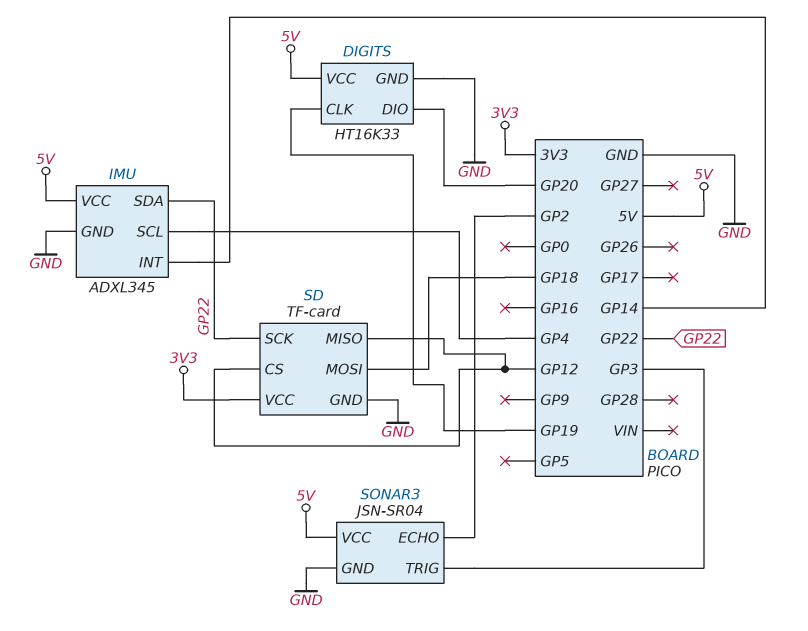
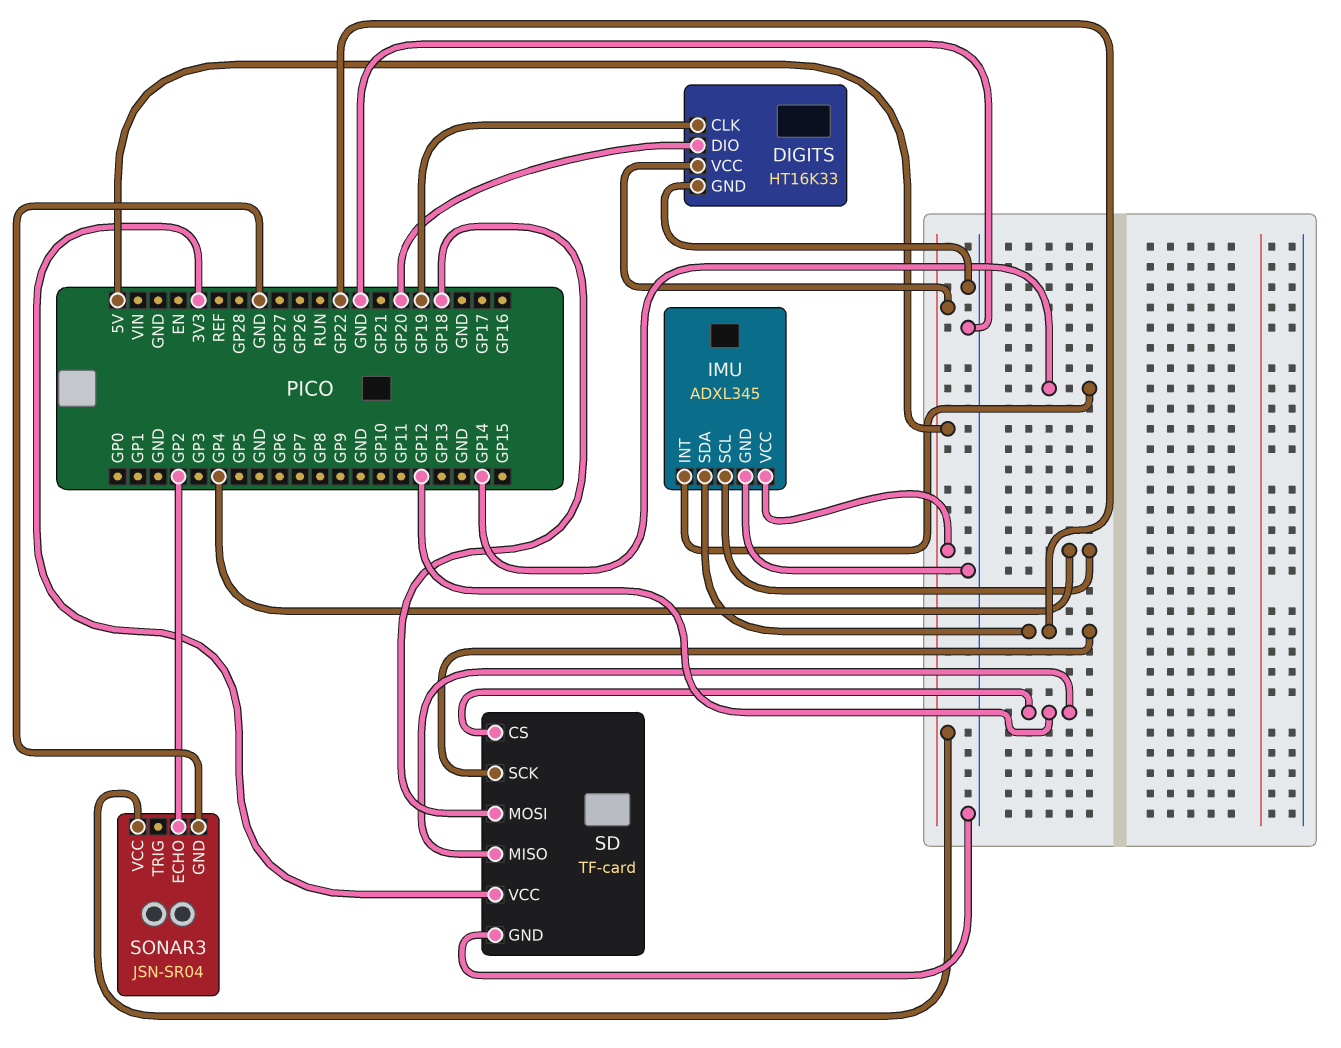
SONAR3 pin TRIG: GP3 -> none

